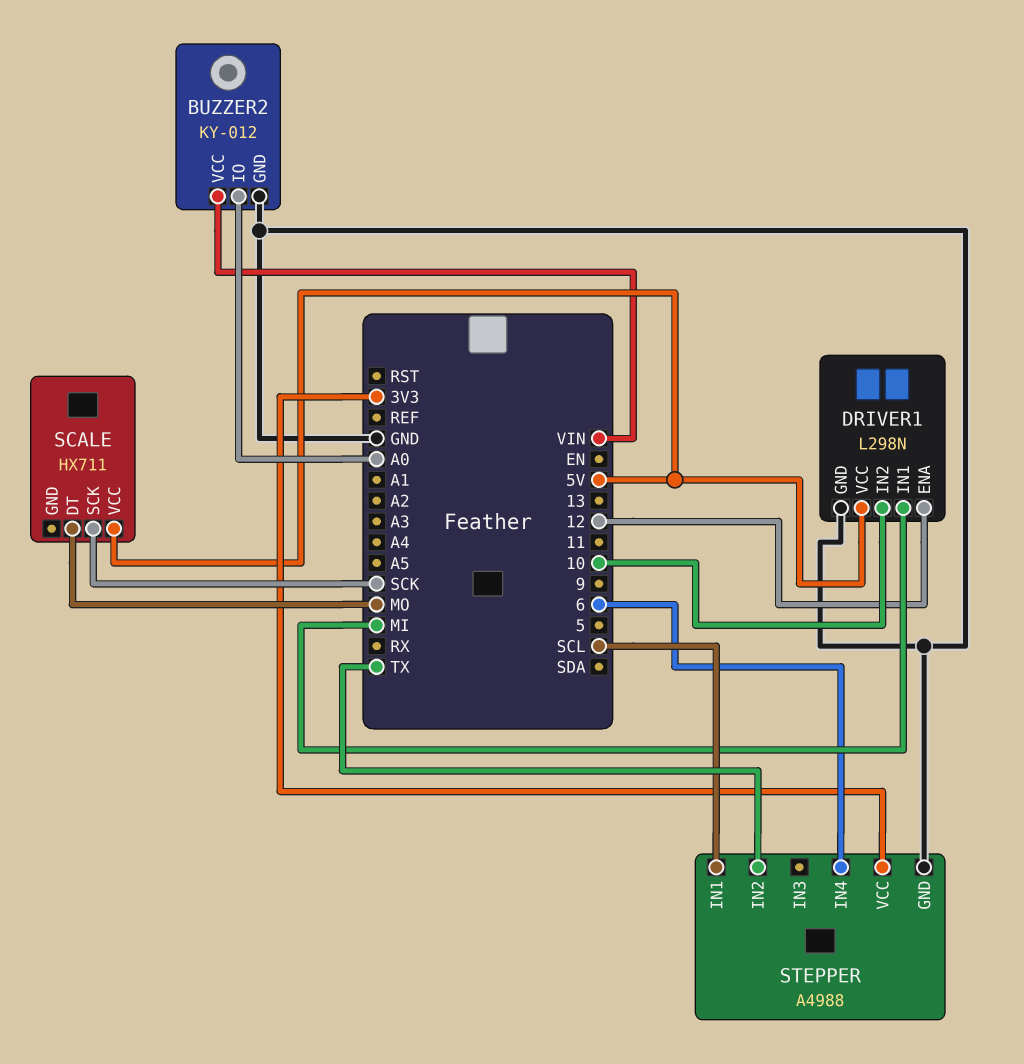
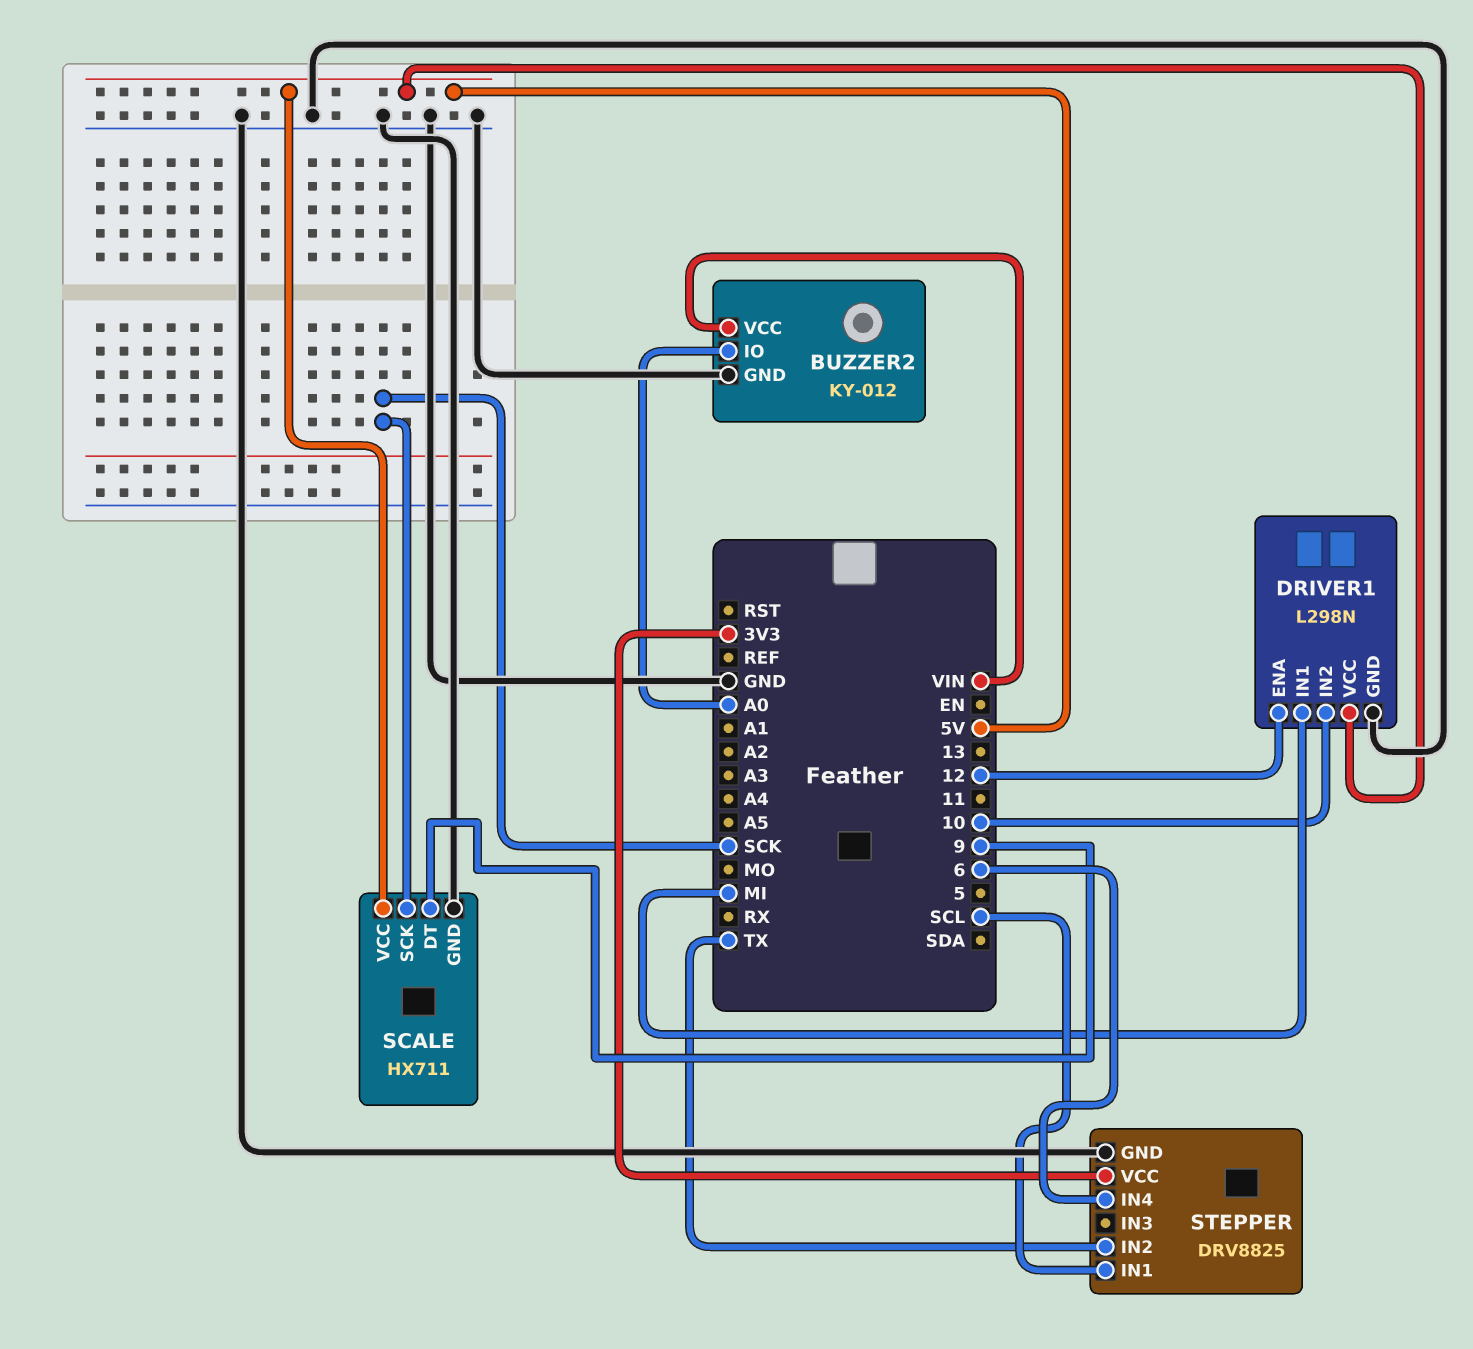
SCALE pin DT: MO -> 9
SCALE pin GND: none -> GND
STEPPER: A4988 -> DRV8825

